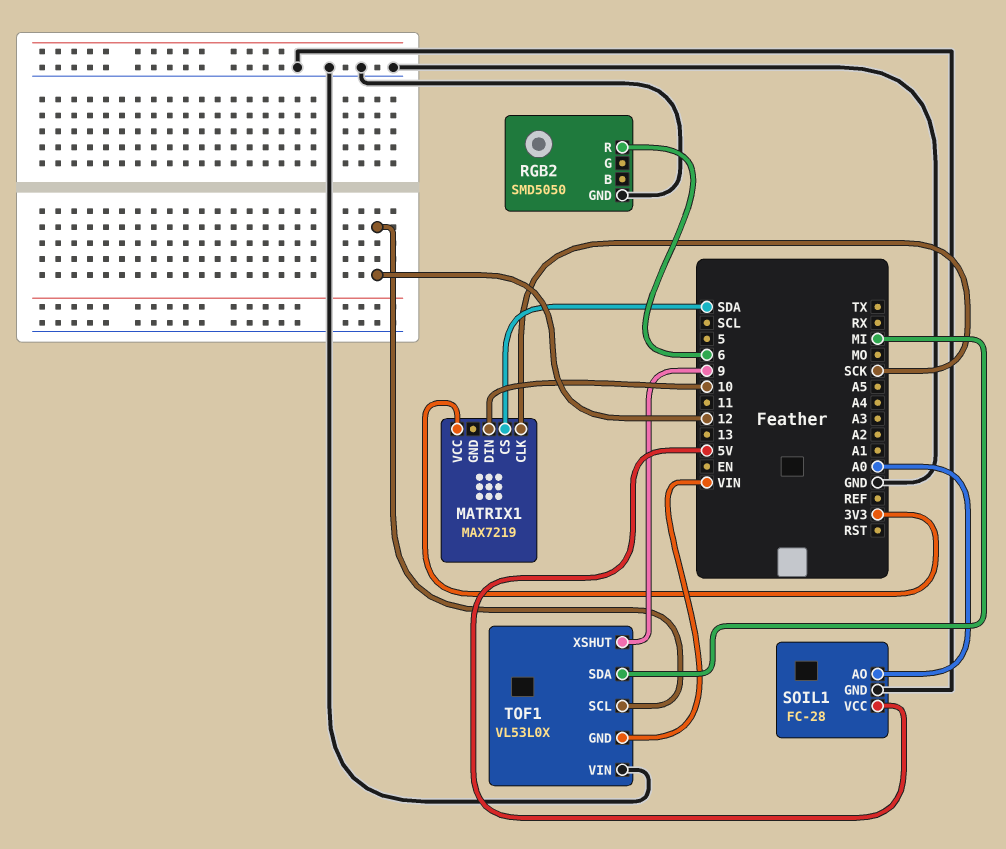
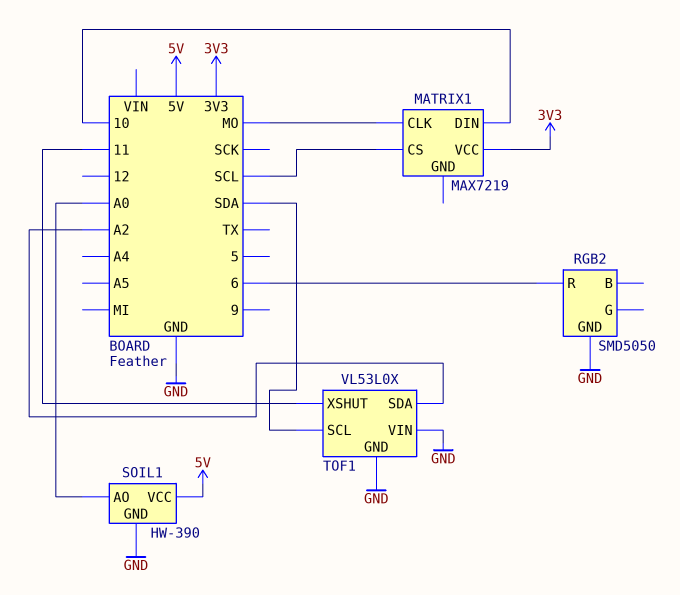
MATRIX1 pin CLK: SCK -> MO
MATRIX1 pin CS: SDA -> SCL
SOIL1: FC-28 -> HW-390
TOF1 pin GND: VIN -> GND
TOF1 pin SCL: 12 -> SDA
TOF1 pin SDA: MI -> A2
TOF1 pin XSHUT: 9 -> 11

